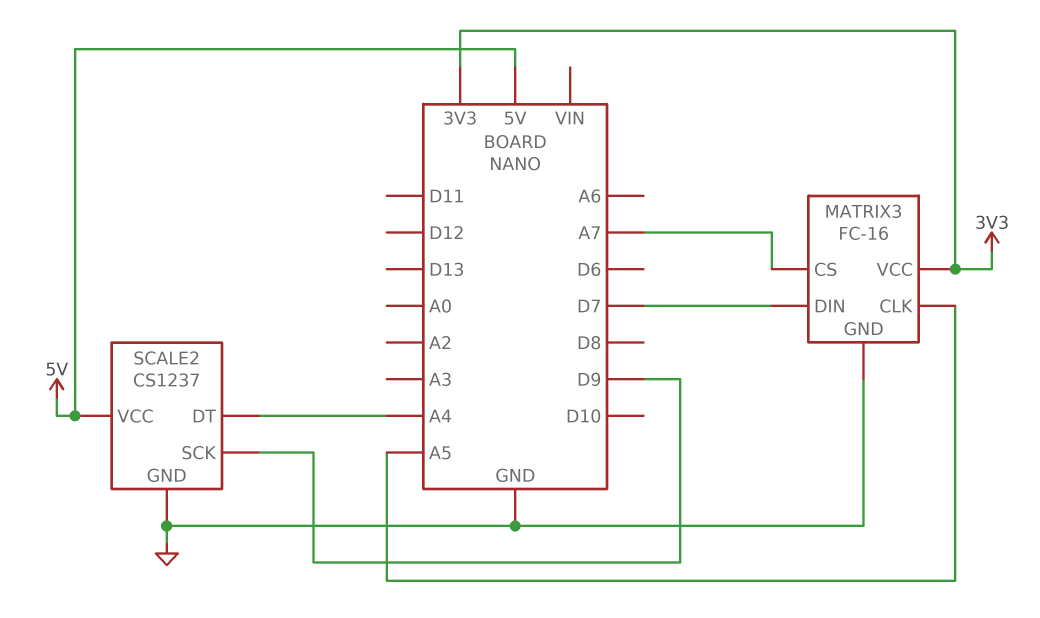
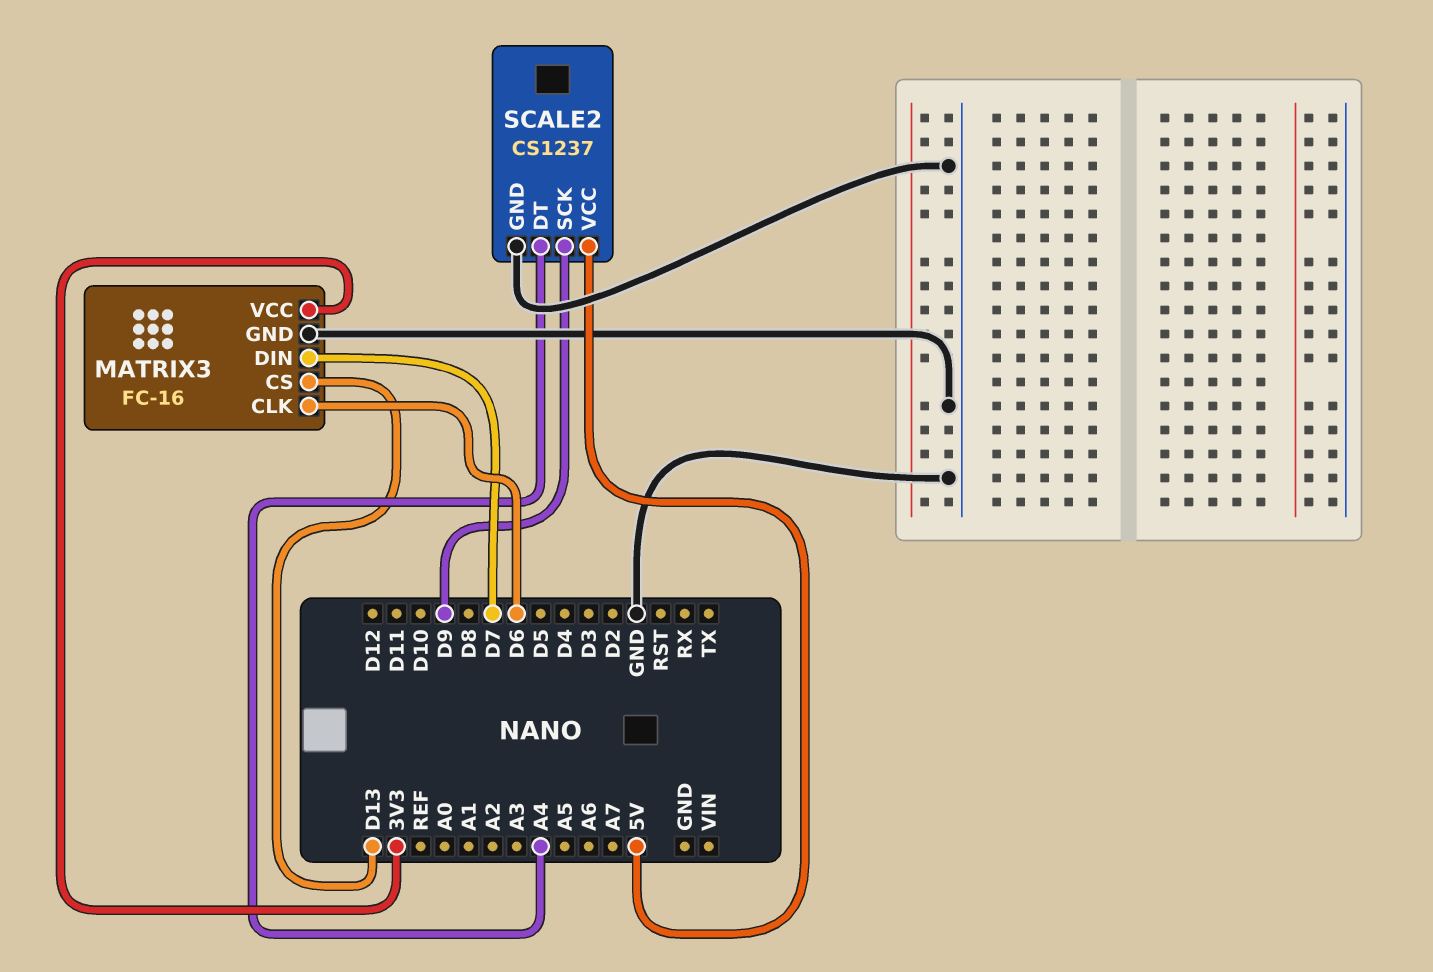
MATRIX3 pin CLK: A5 -> D6
MATRIX3 pin CS: A7 -> D13

